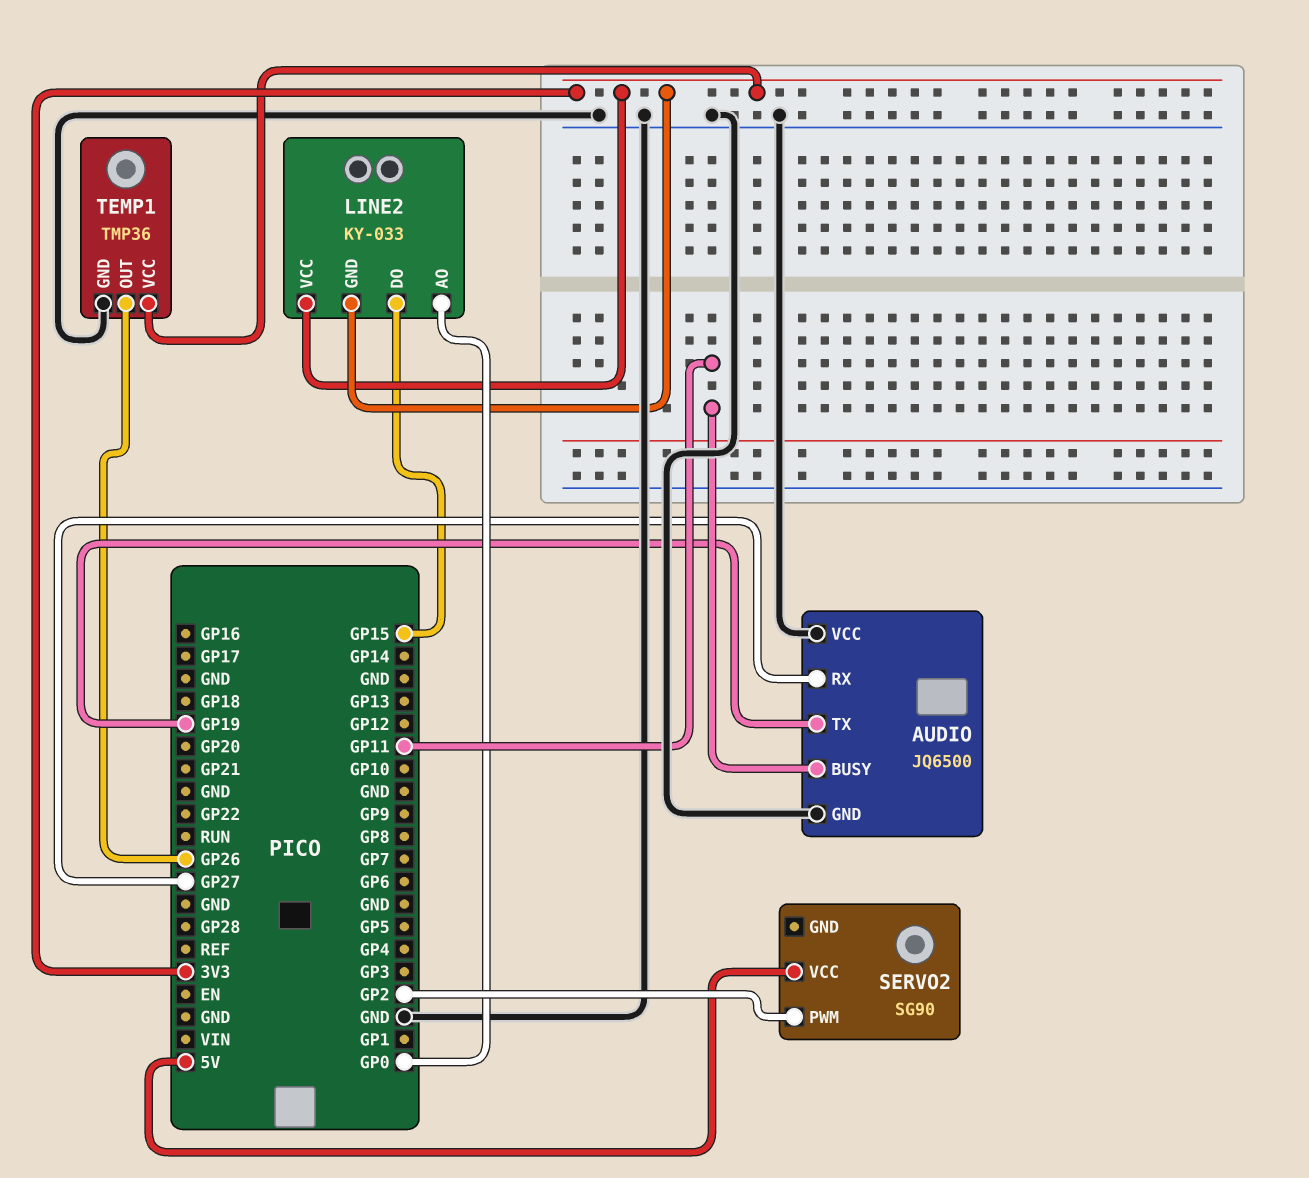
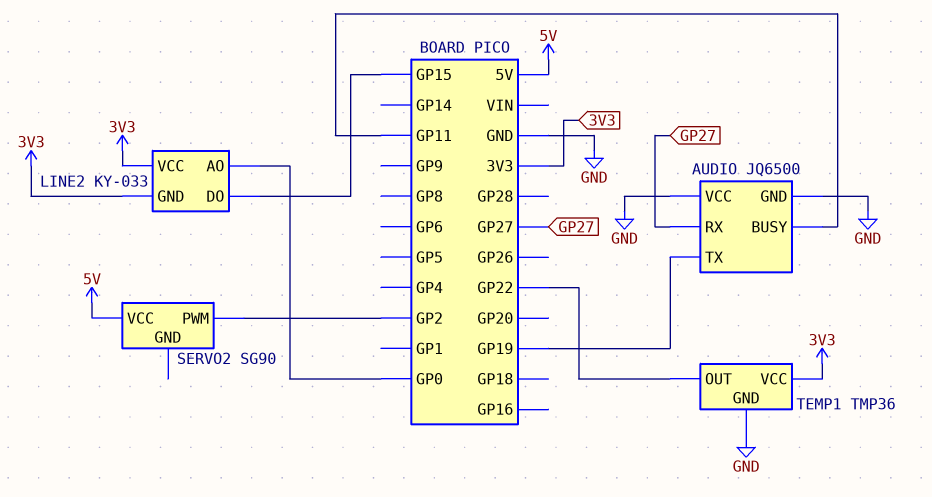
TEMP1 pin OUT: GP26 -> GP22

